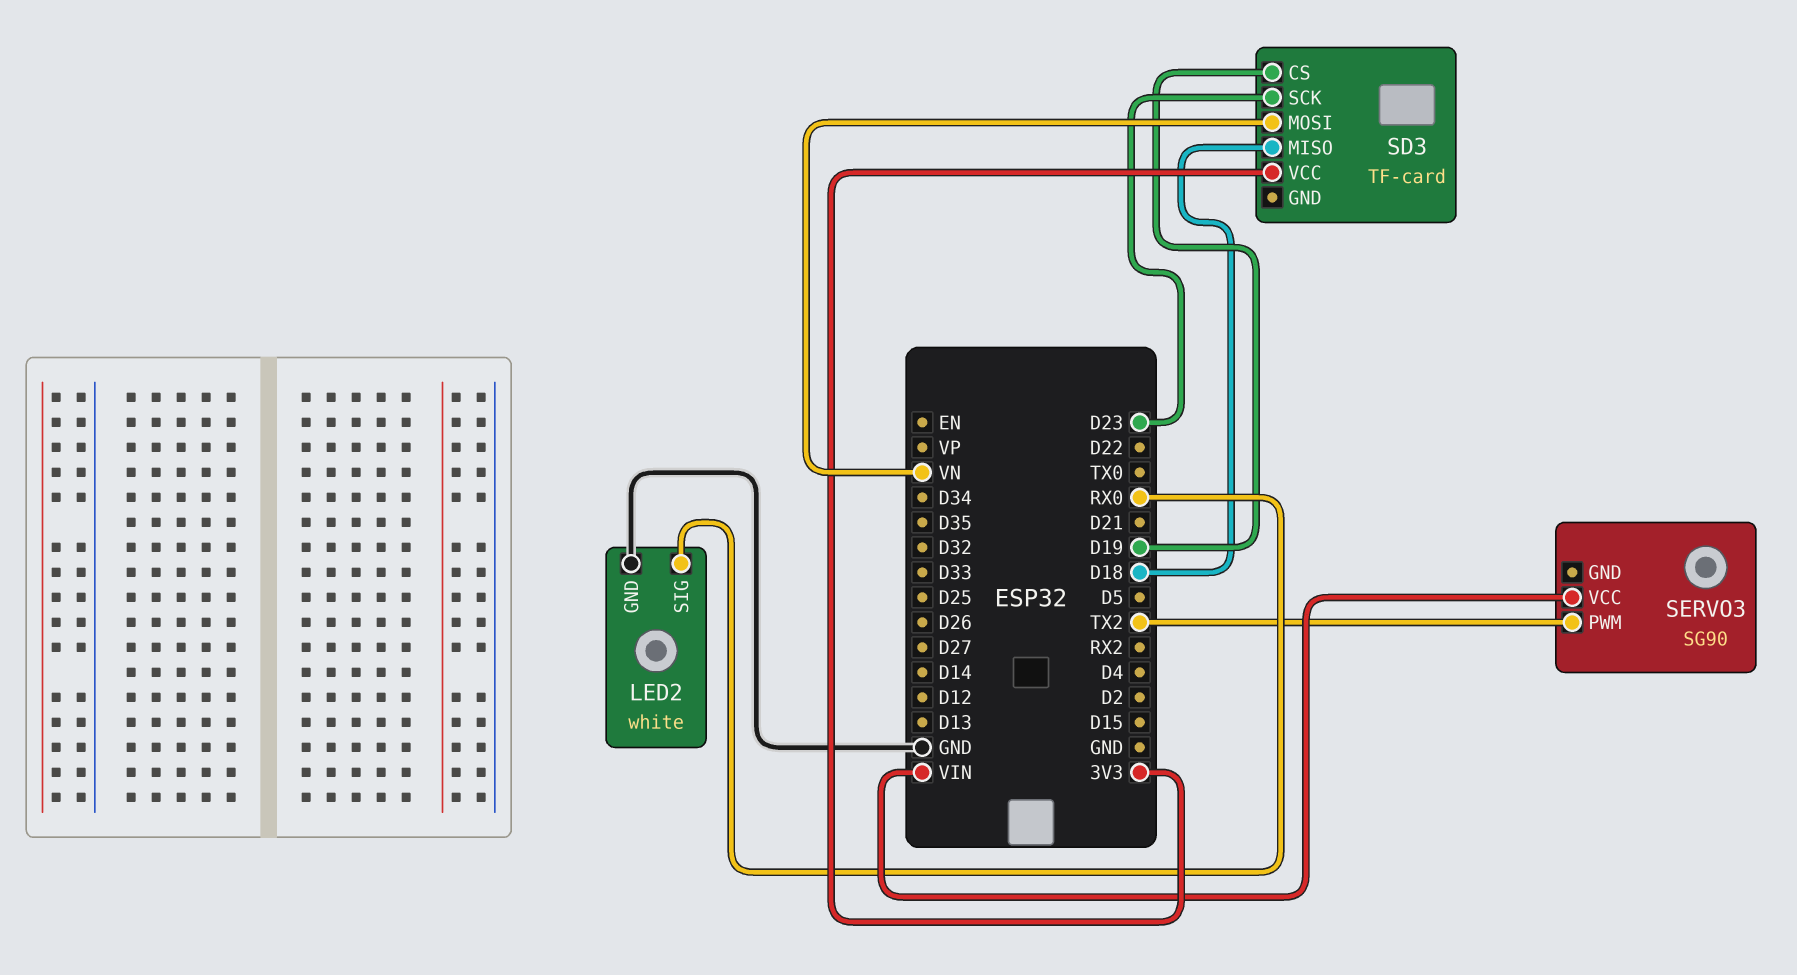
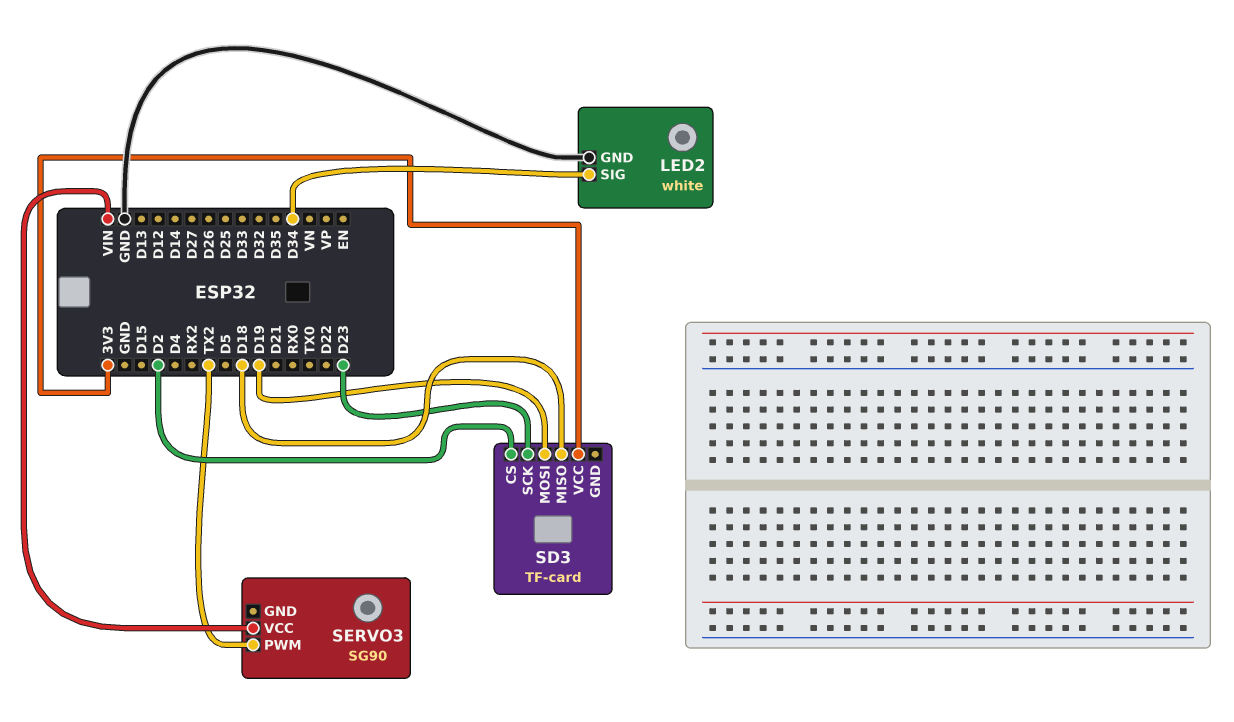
LED2 pin SIG: RX0 -> D34
SD3 pin CS: D19 -> D2
SD3 pin MOSI: VN -> D19

